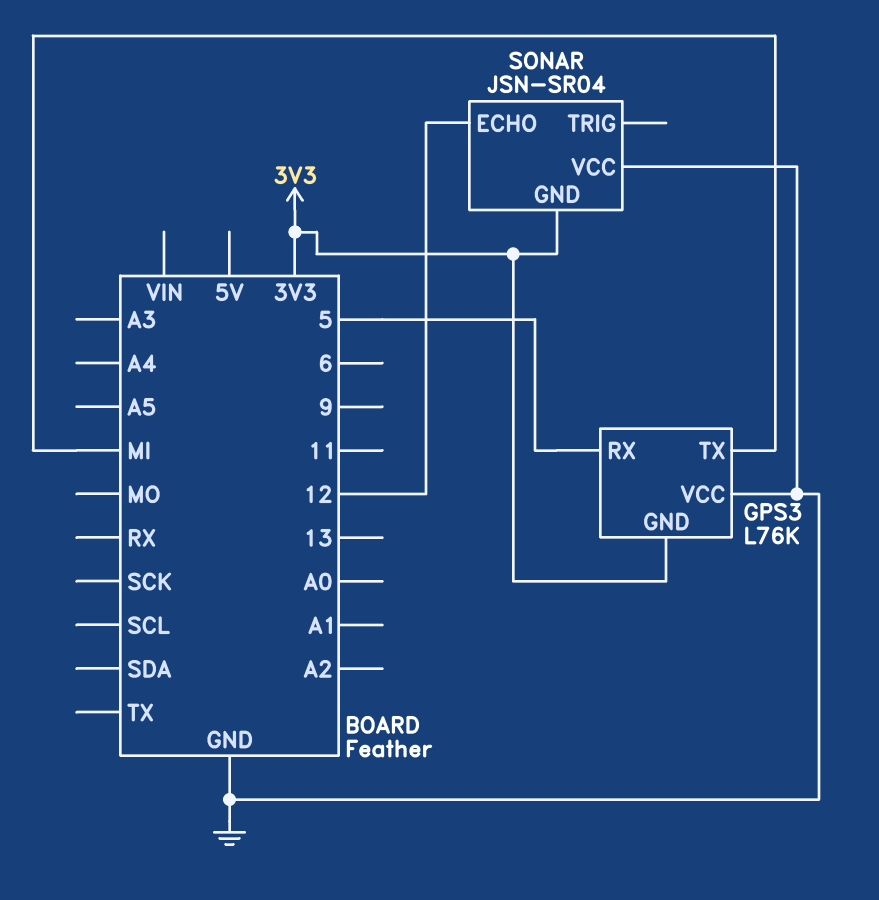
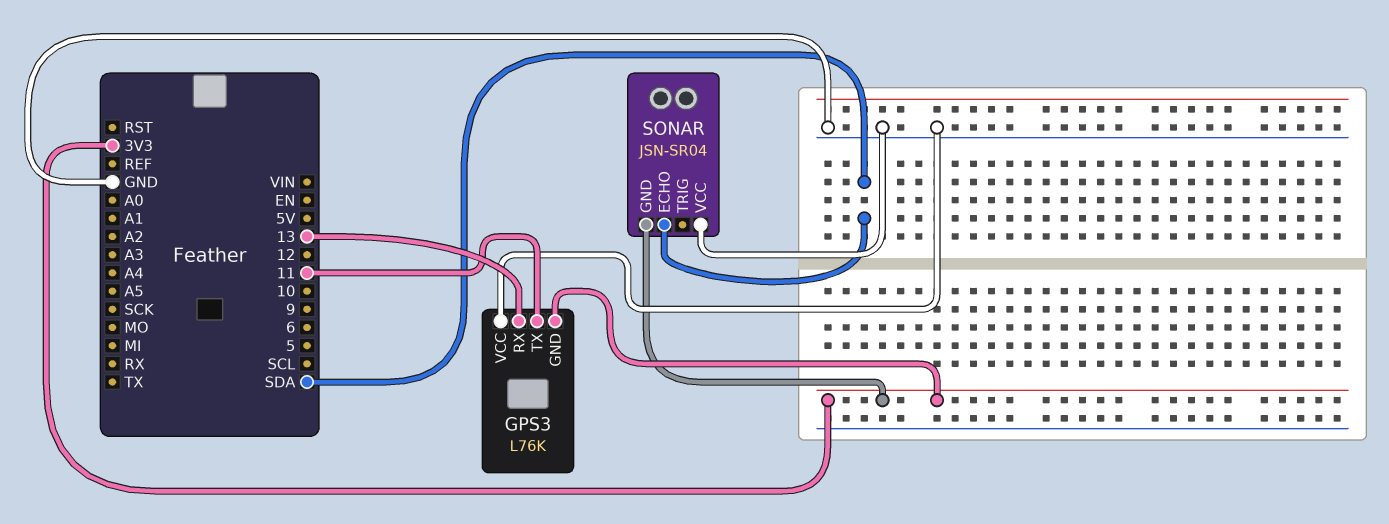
GPS3 pin RX: 5 -> 13
GPS3 pin TX: MI -> 11
SONAR pin ECHO: 12 -> SDA

